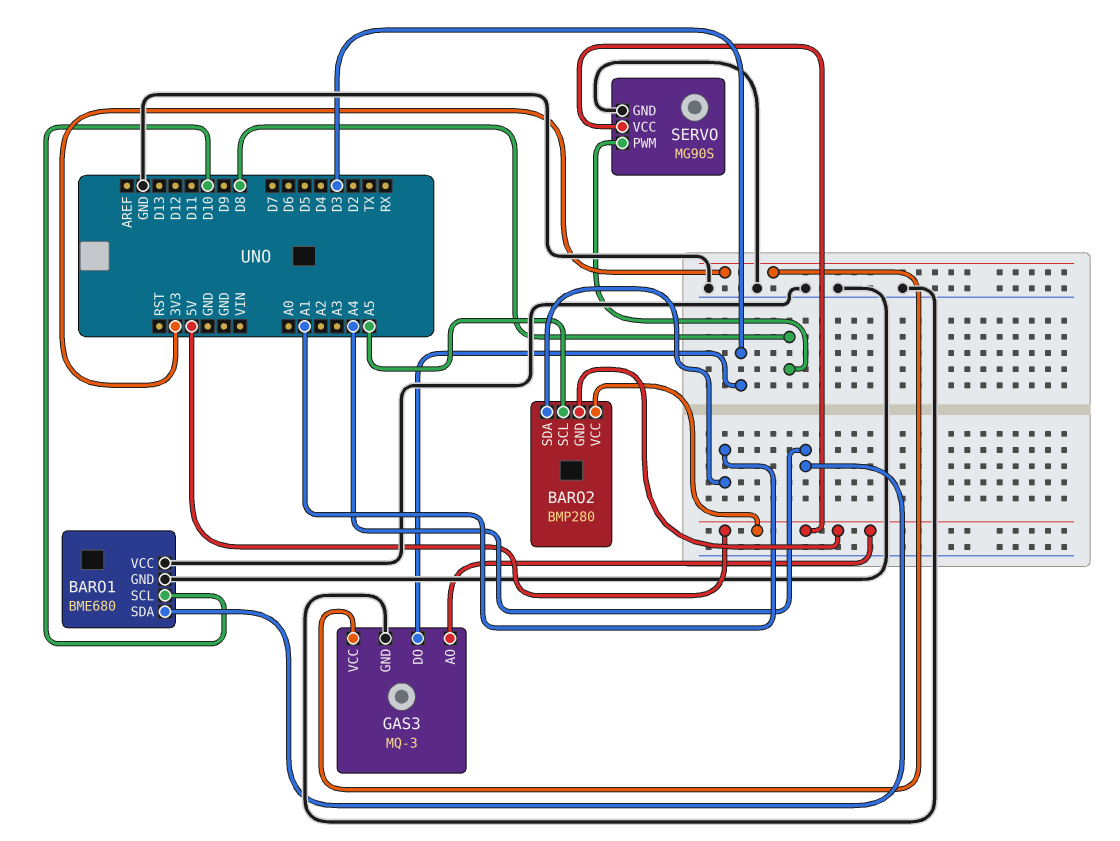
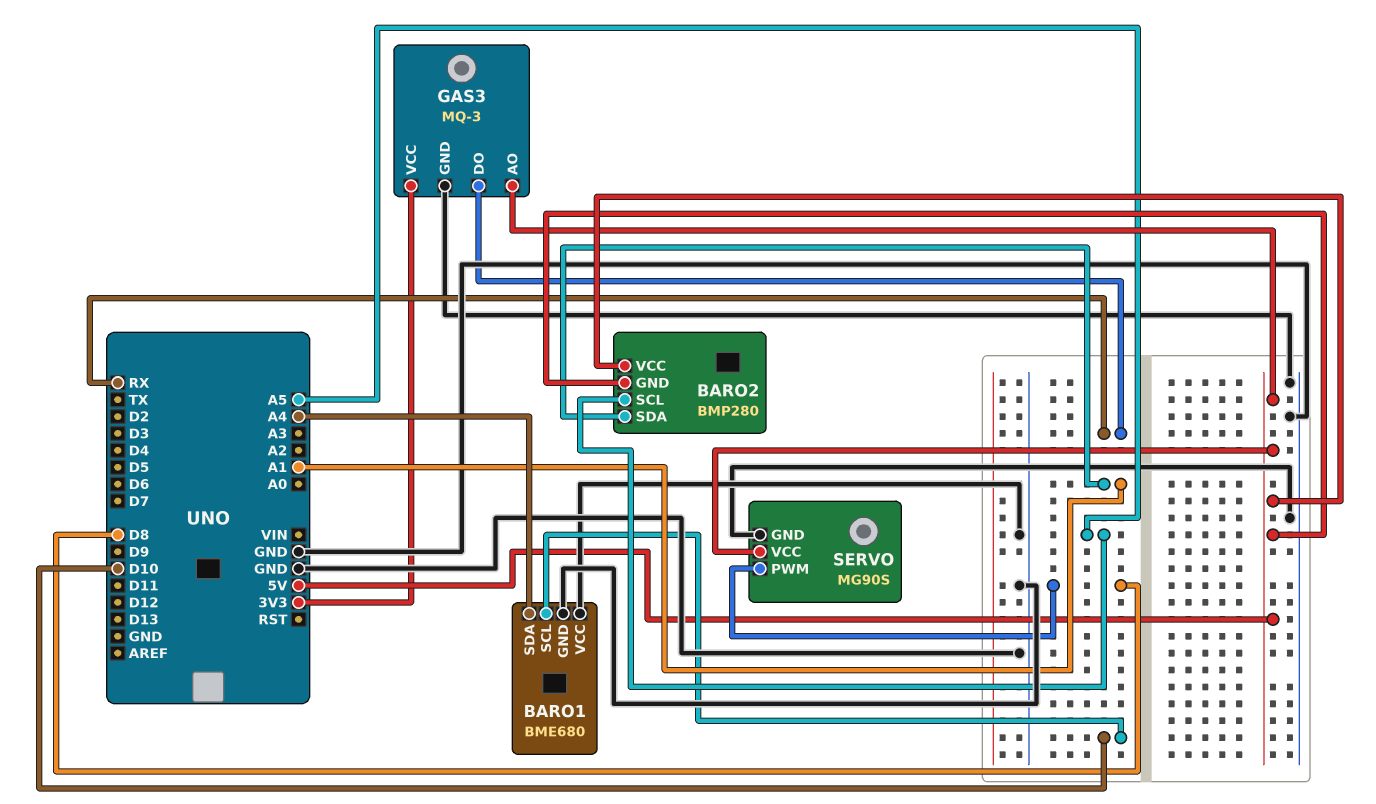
GAS3 pin DO: D3 -> RX

